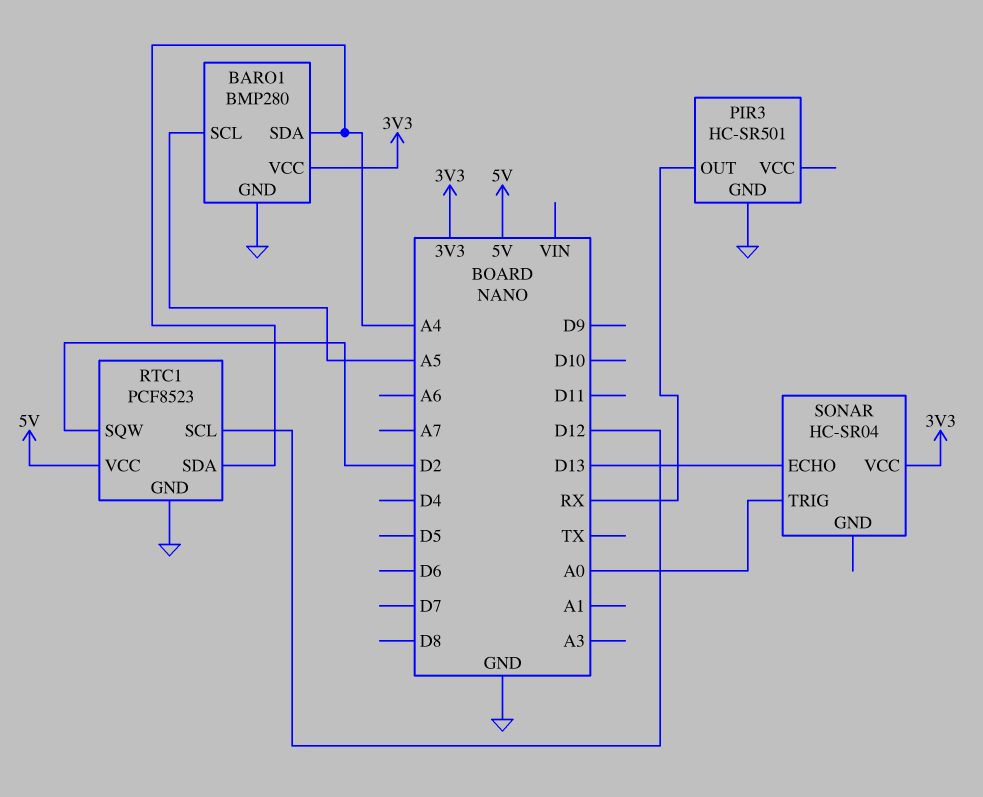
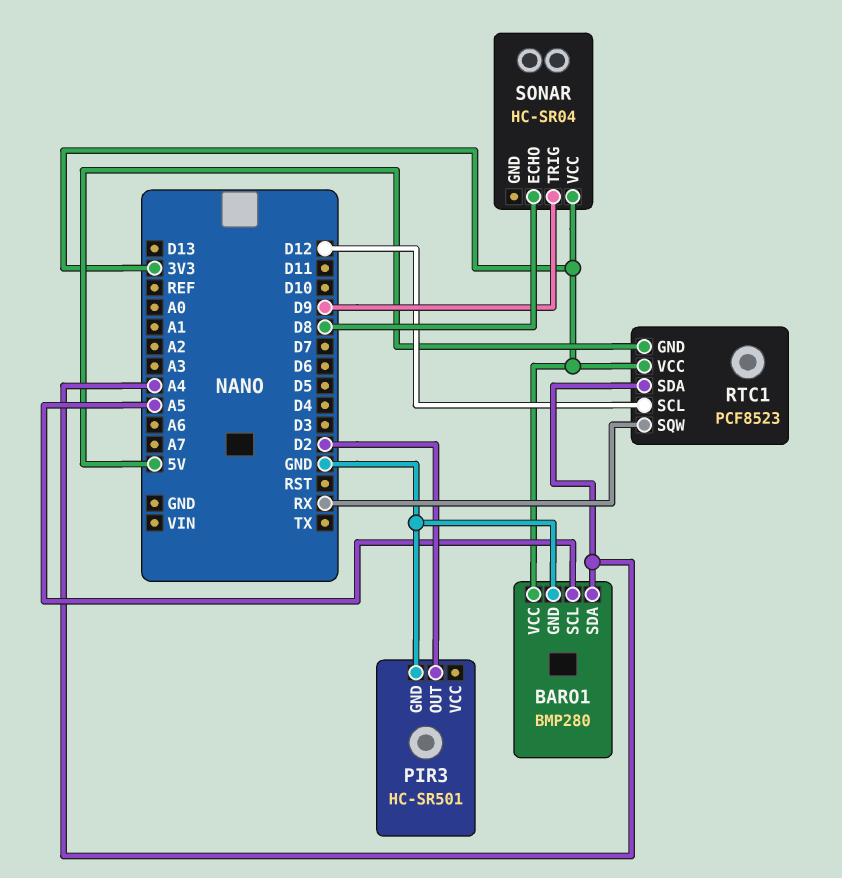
PIR3 pin OUT: RX -> D2
RTC1 pin GND: GND -> 5V
RTC1 pin SQW: D2 -> RX
RTC1 pin VCC: 5V -> 3V3
SONAR pin ECHO: D13 -> D8
SONAR pin TRIG: A0 -> D9

